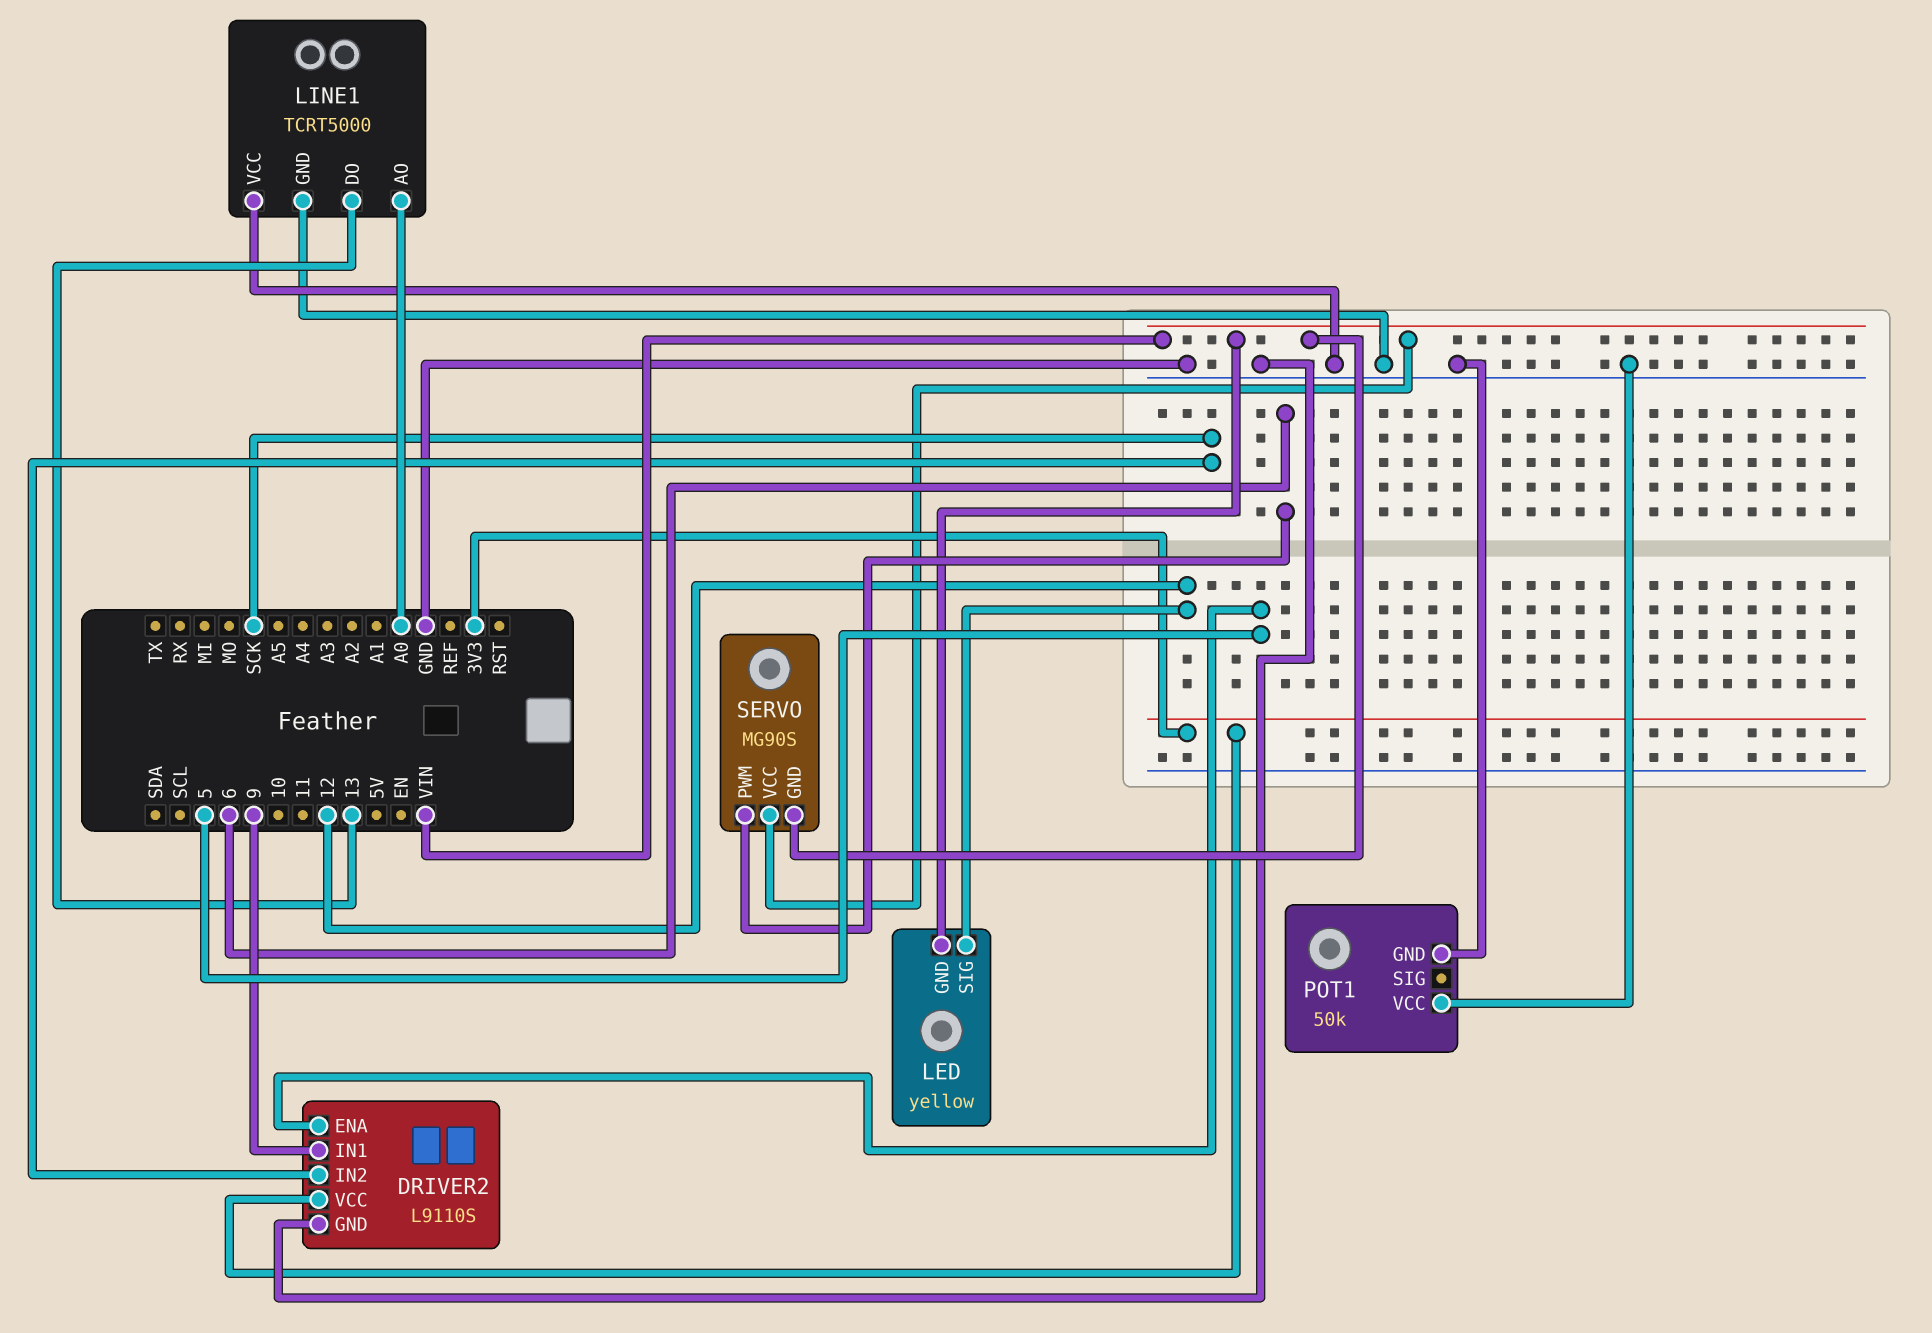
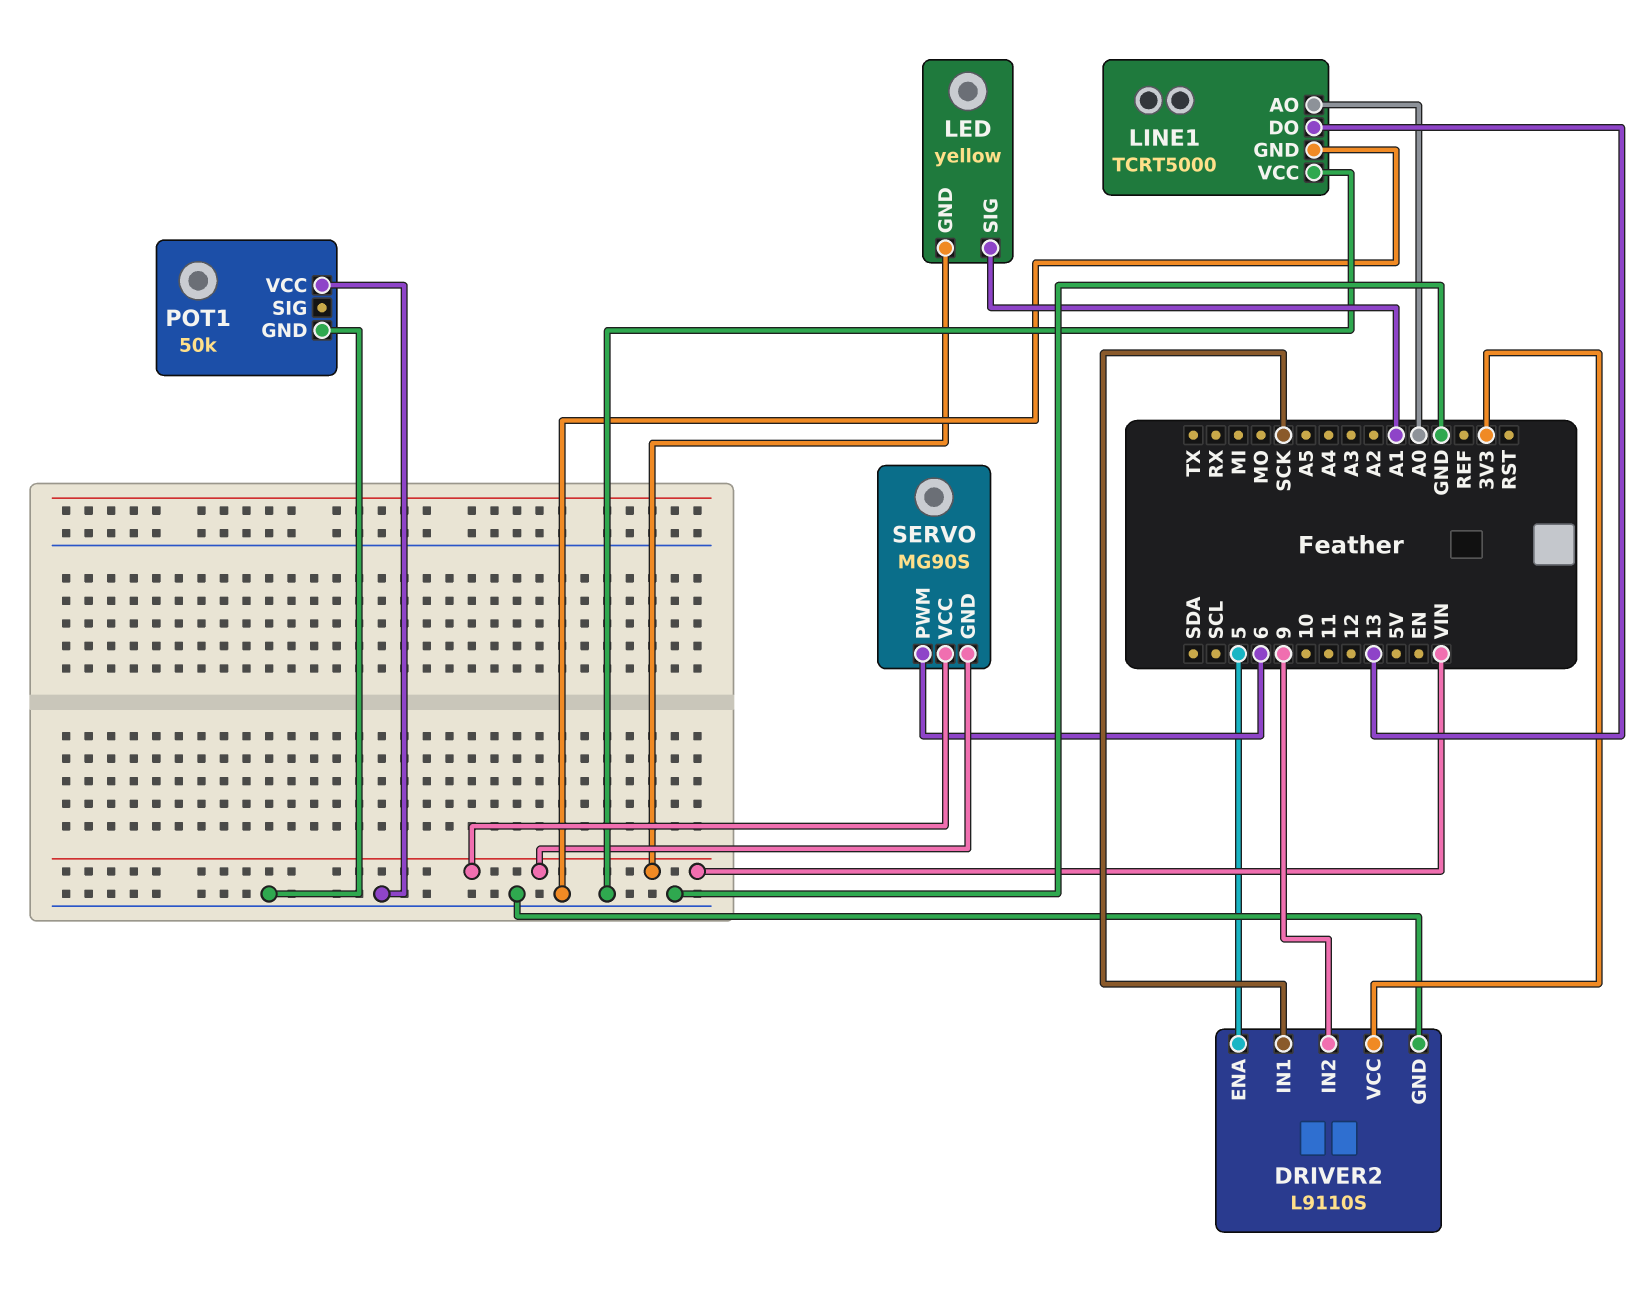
DRIVER2 pin IN1: 9 -> SCK
DRIVER2 pin IN2: SCK -> 9
LED pin SIG: 12 -> A1

